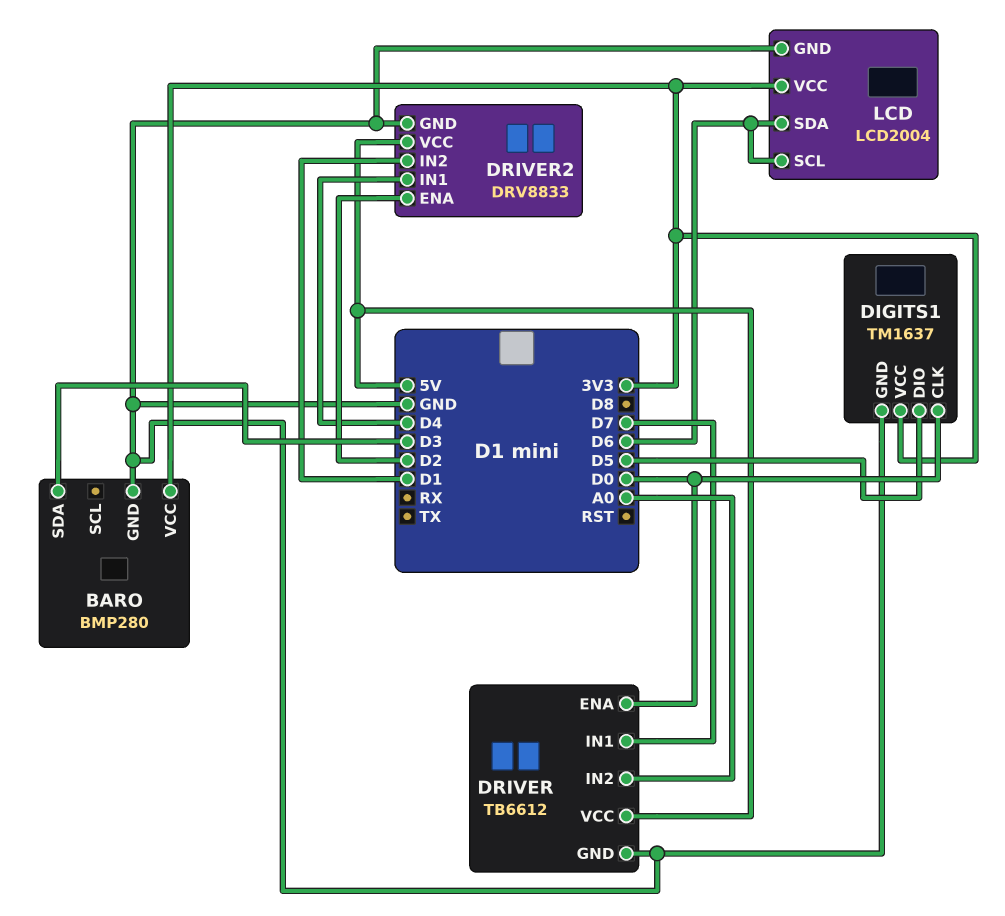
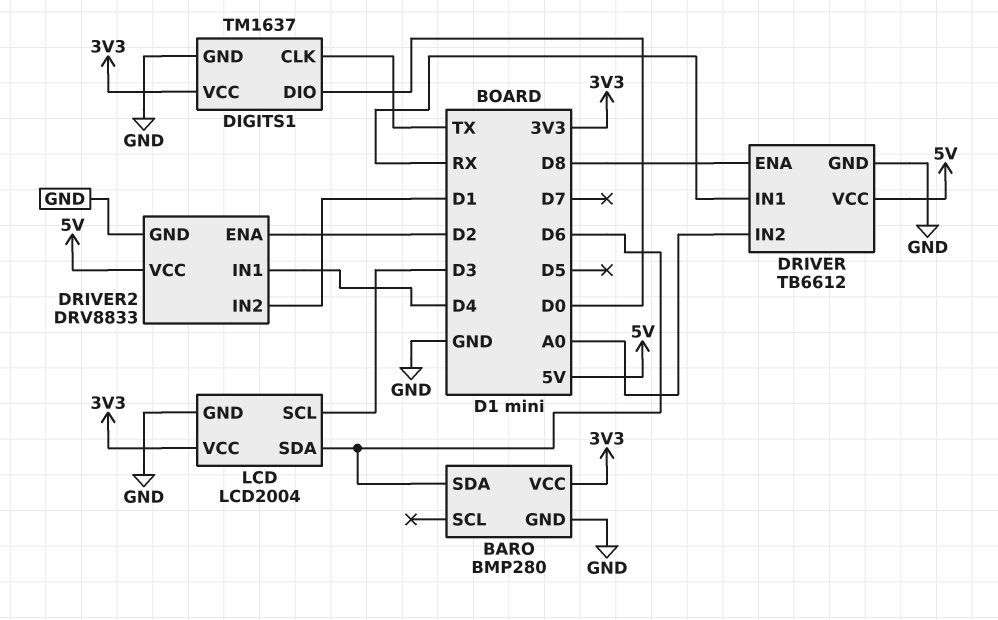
BARO pin SDA: D3 -> D6
DIGITS1 pin CLK: D0 -> TX
DIGITS1 pin DIO: D5 -> D0
DRIVER pin ENA: D0 -> D8
DRIVER pin IN1: D7 -> RX
LCD pin SCL: D6 -> D3

